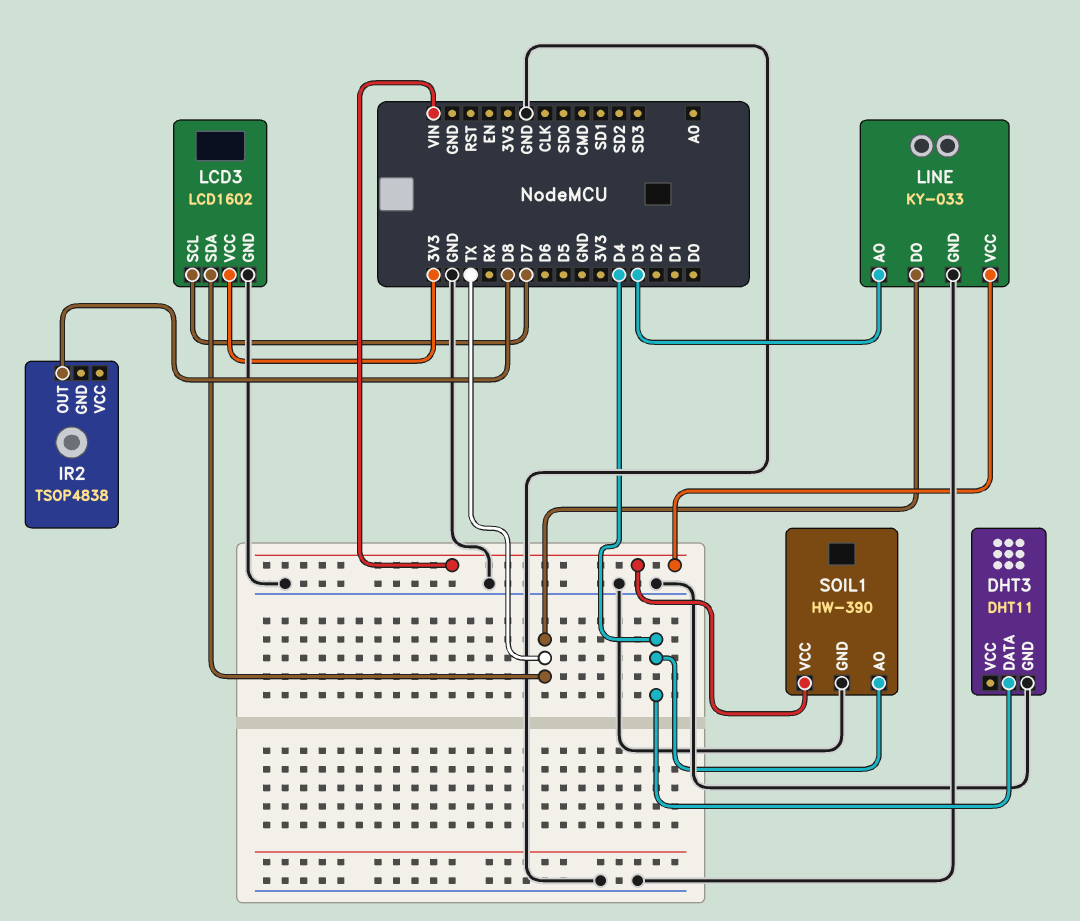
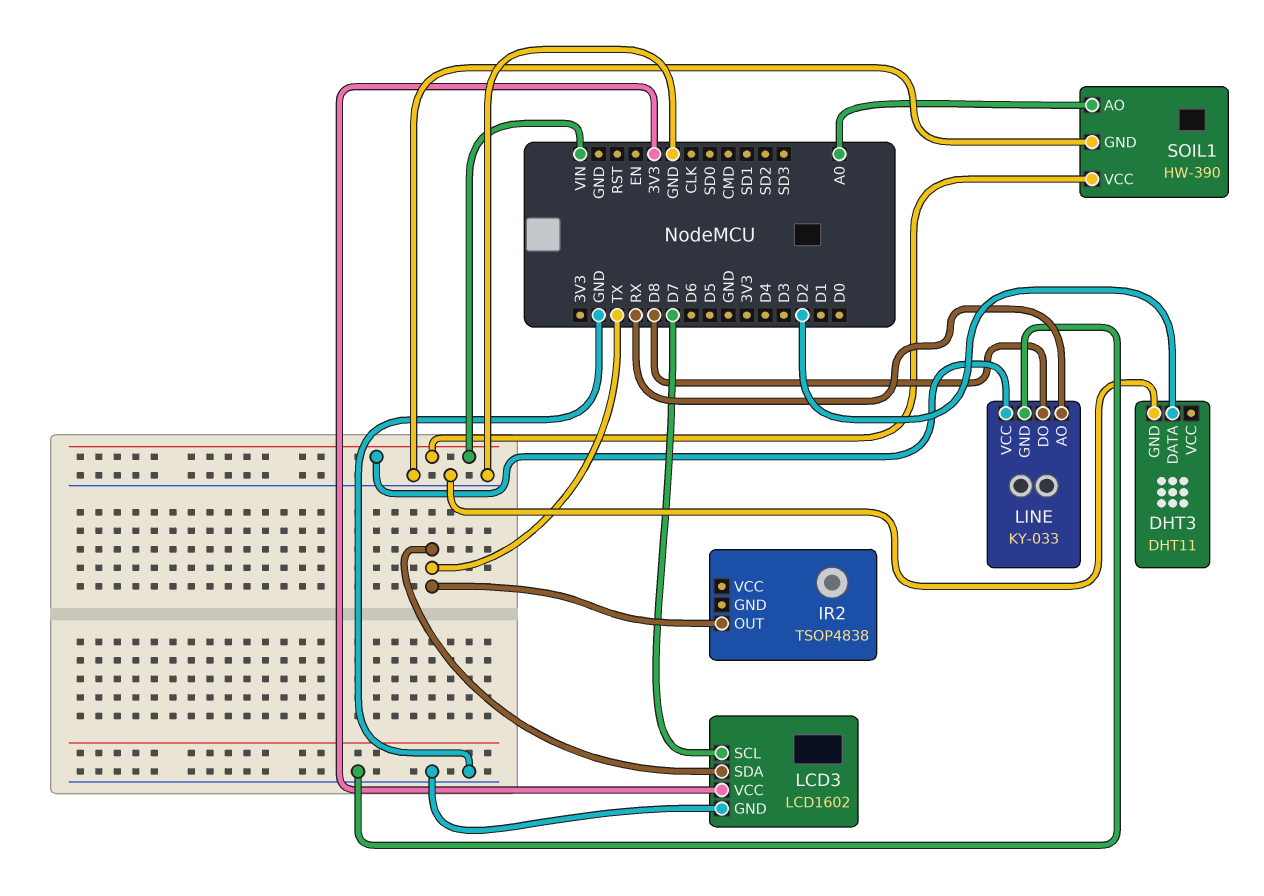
DHT3 pin DATA: D4 -> D2
IR2 pin OUT: D8 -> TX
LINE pin AO: D3 -> RX
LINE pin DO: TX -> D8
SOIL1 pin AO: D4 -> A0

